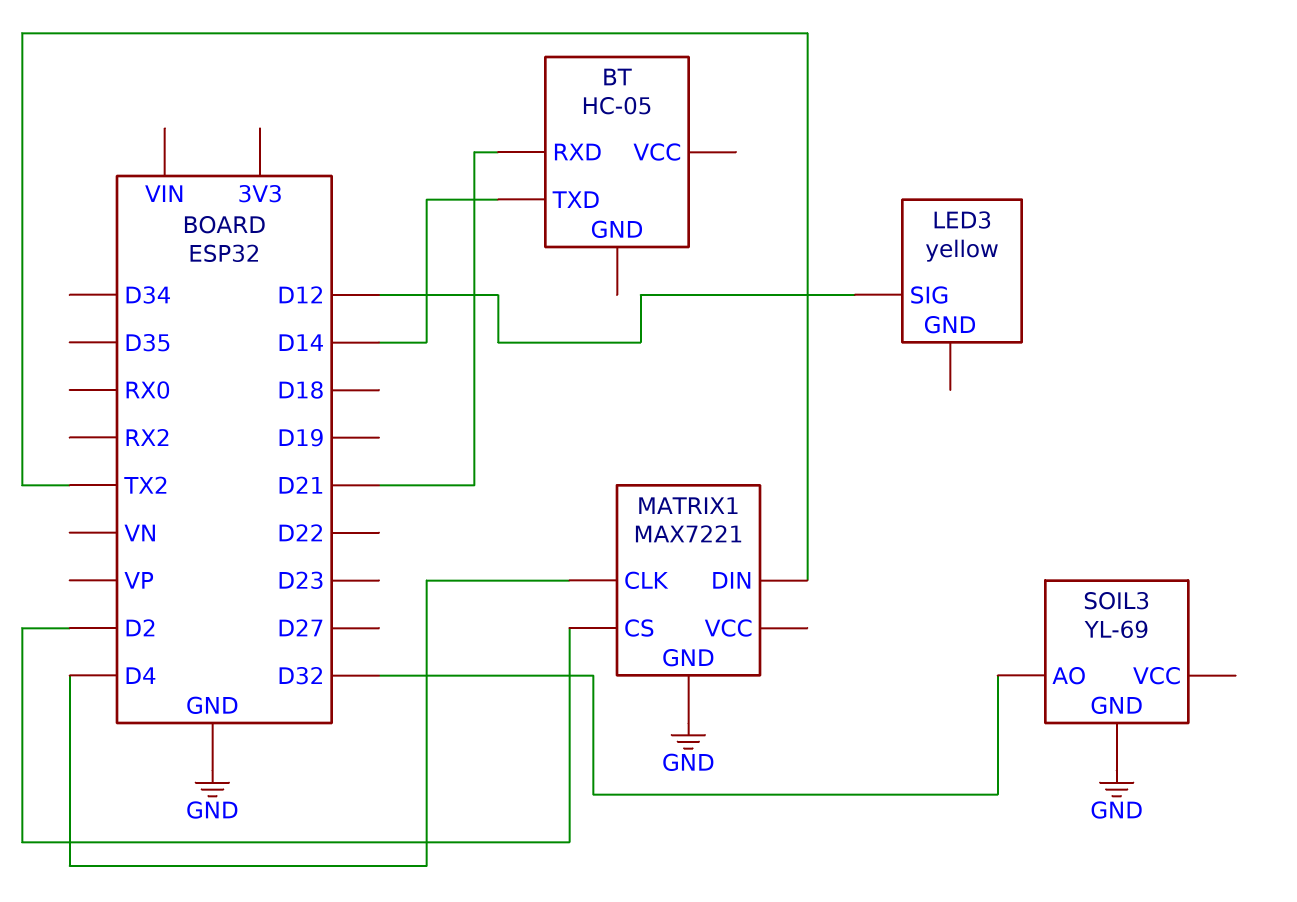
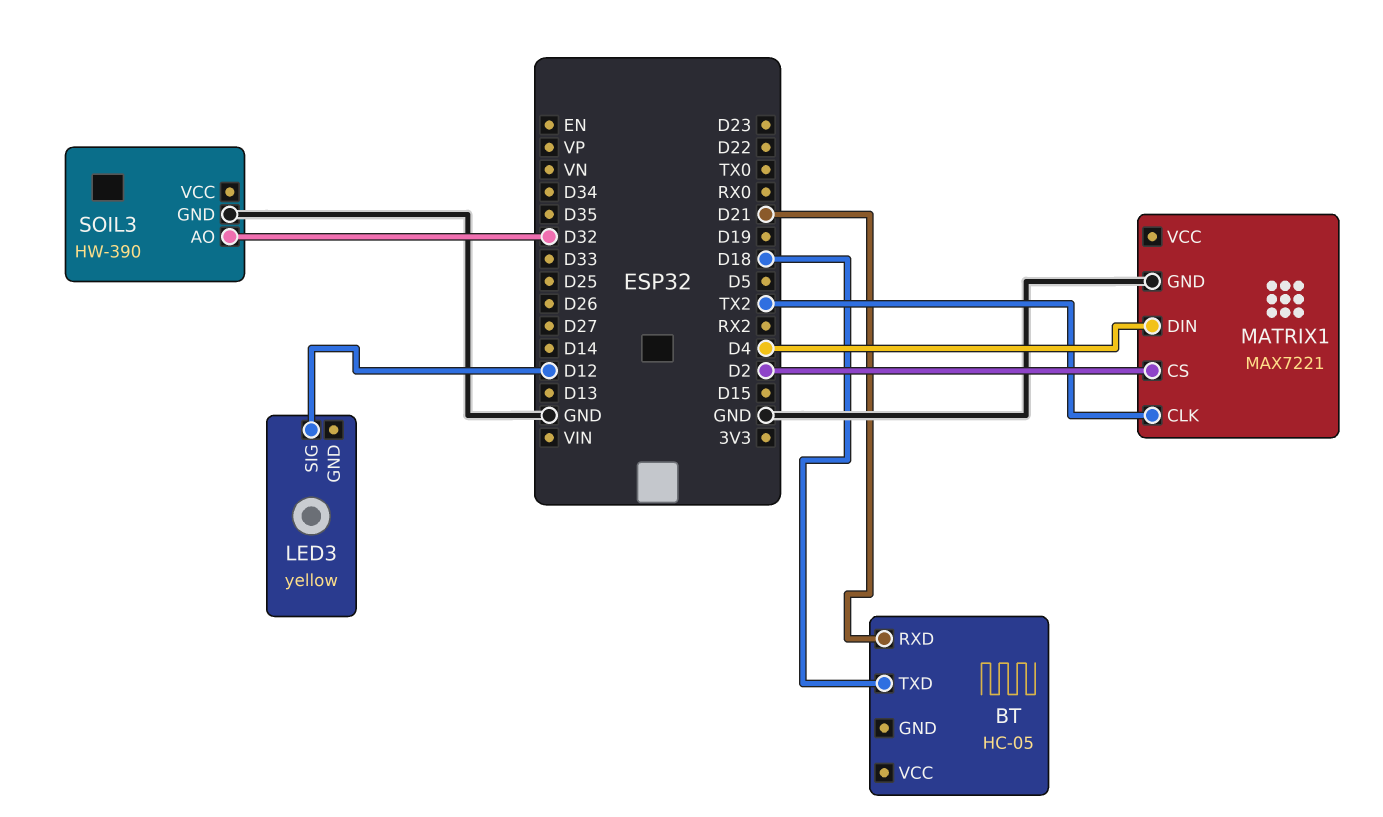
BT pin TXD: D14 -> D18
MATRIX1 pin CLK: D4 -> TX2
MATRIX1 pin DIN: TX2 -> D4
SOIL3: YL-69 -> HW-390

